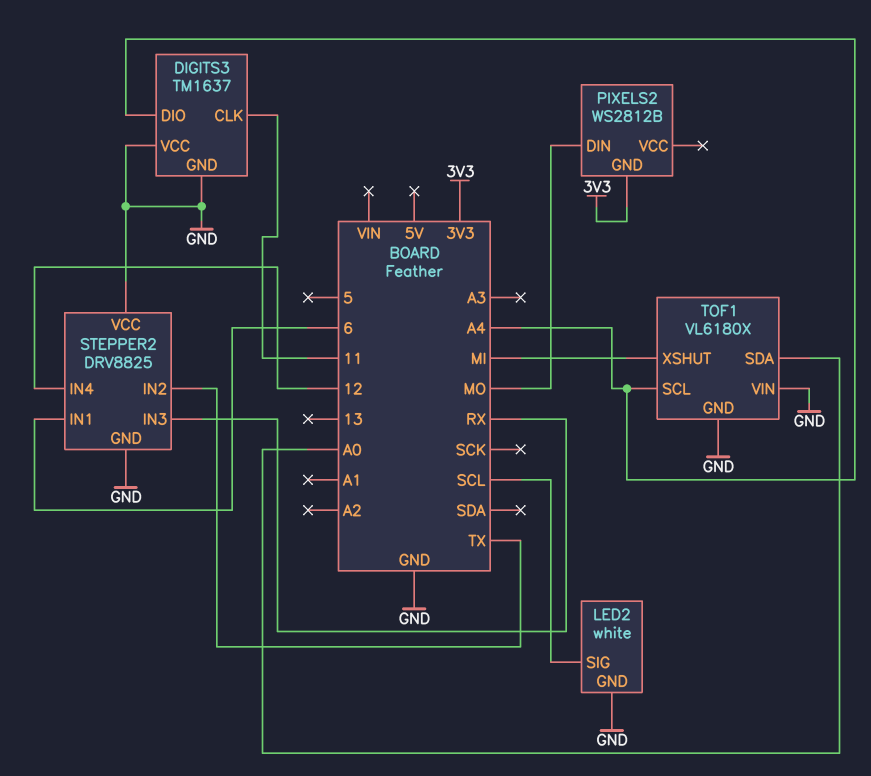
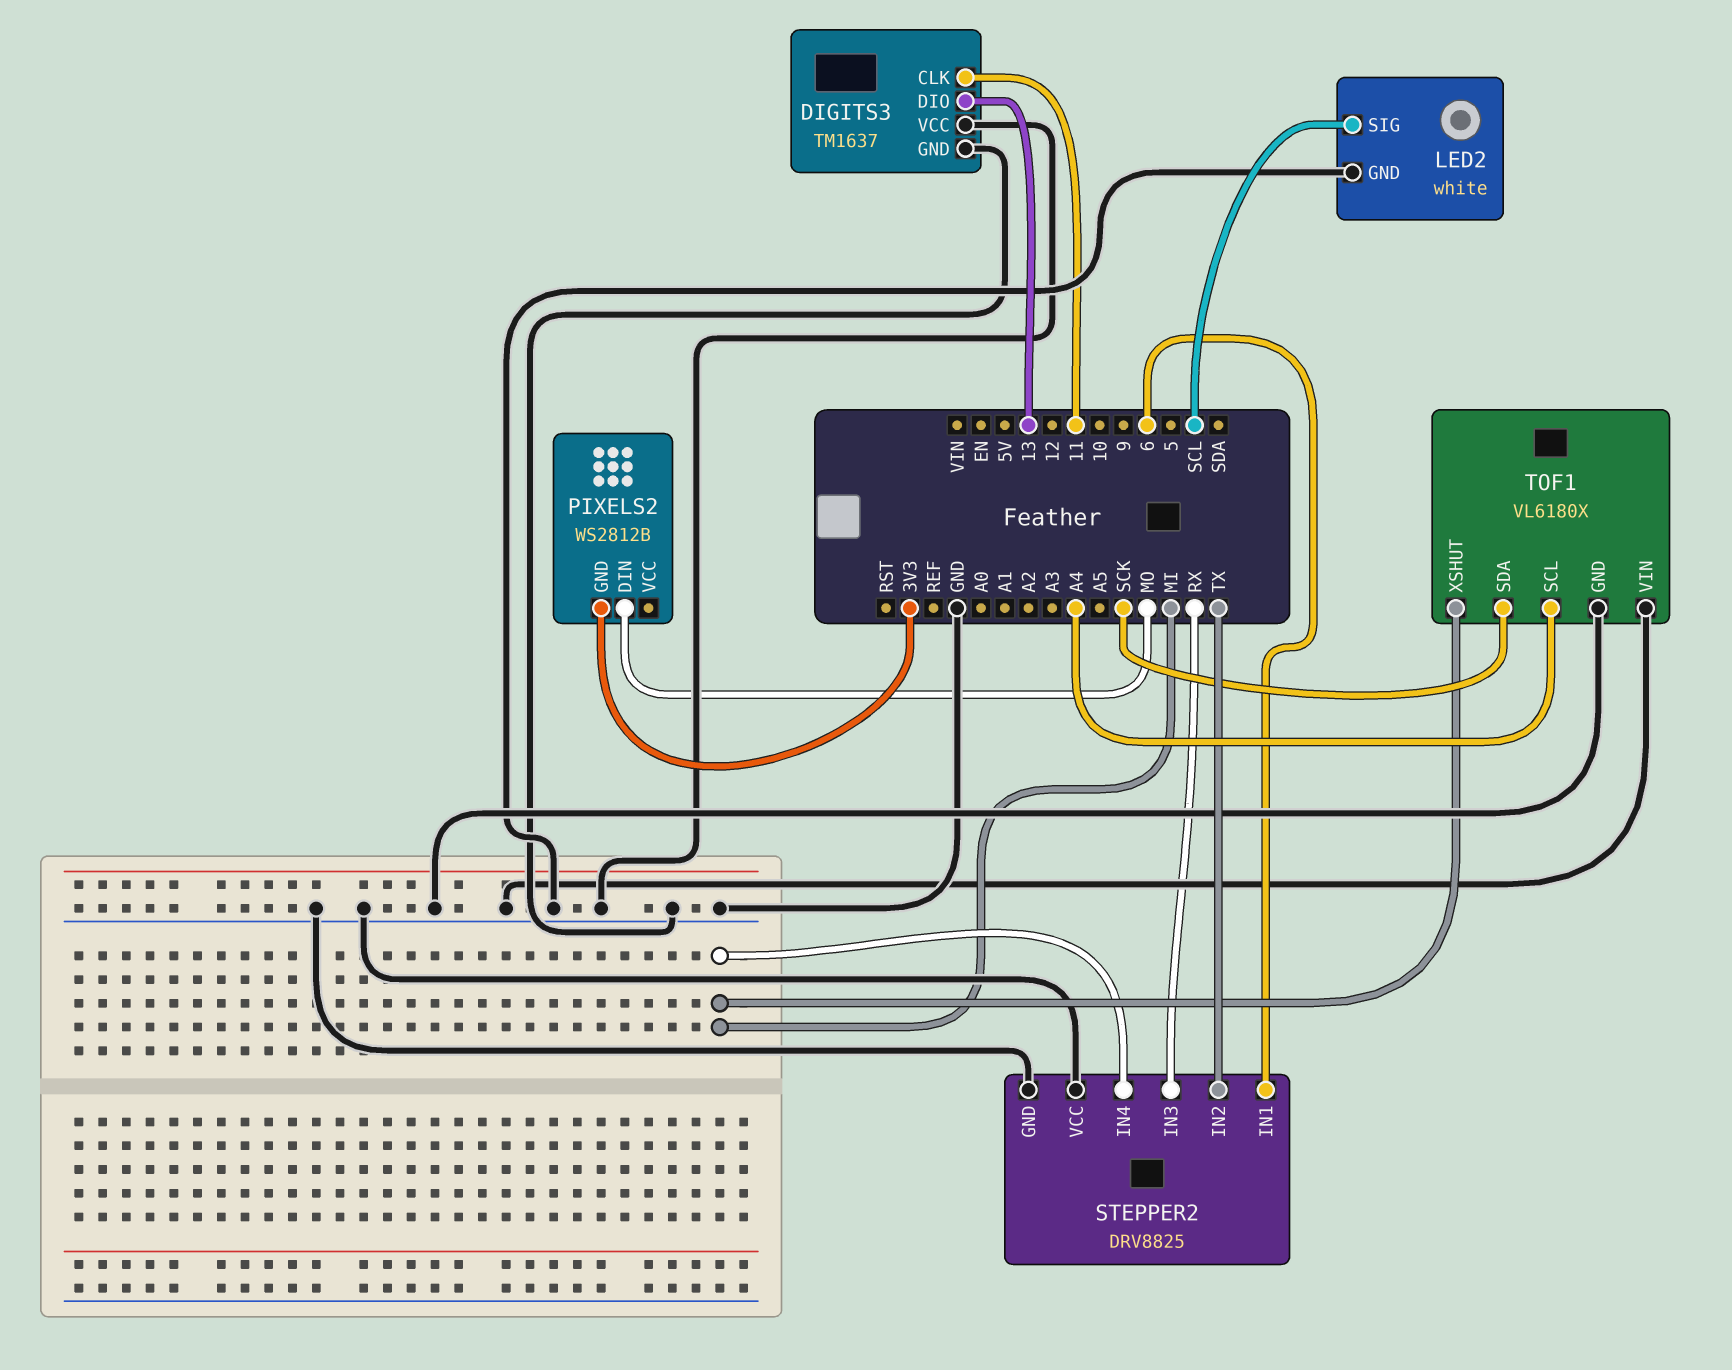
DIGITS3 pin DIO: A4 -> 13
STEPPER2 pin IN4: 12 -> MI
TOF1 pin SDA: A0 -> SCK

